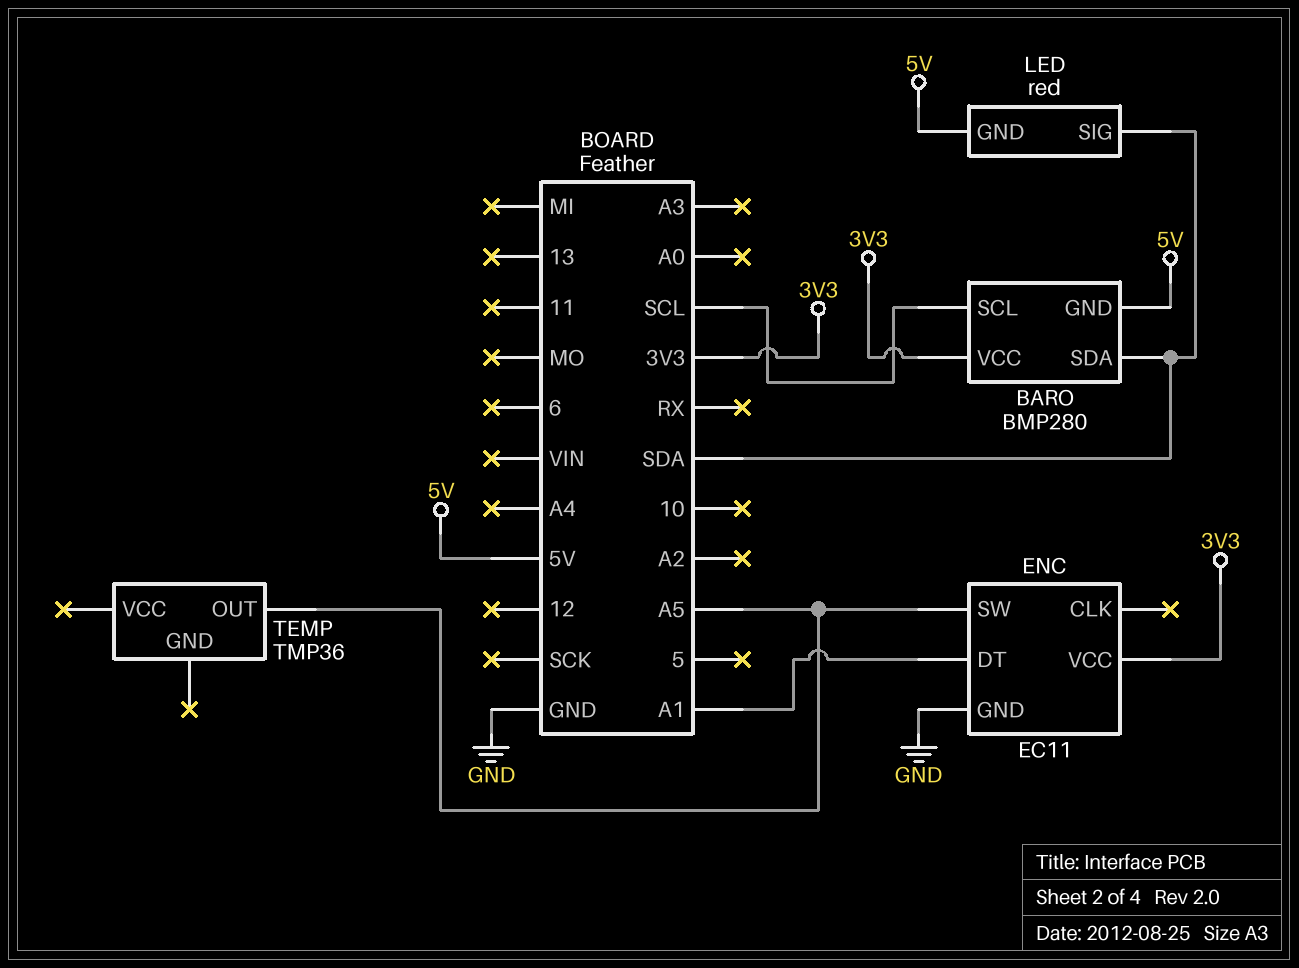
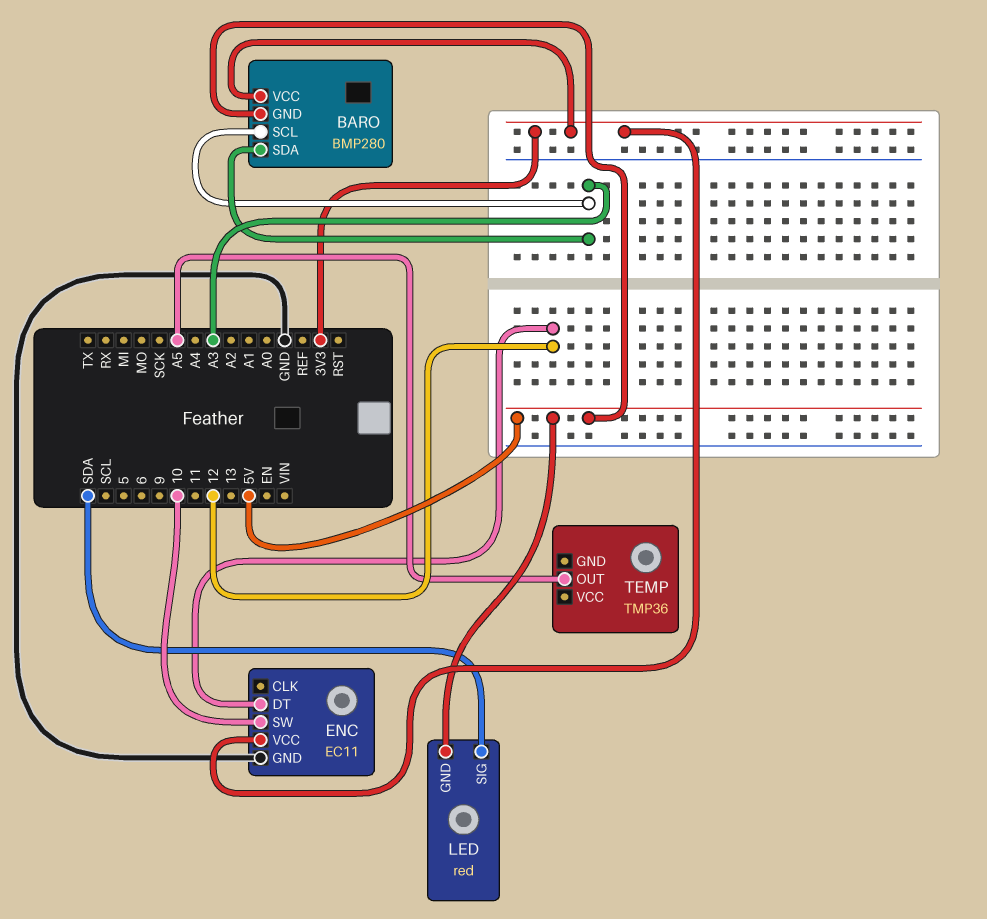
BARO pin SCL: SCL -> A3
BARO pin SDA: SDA -> A3
ENC pin DT: A1 -> 12
ENC pin SW: A5 -> 10

